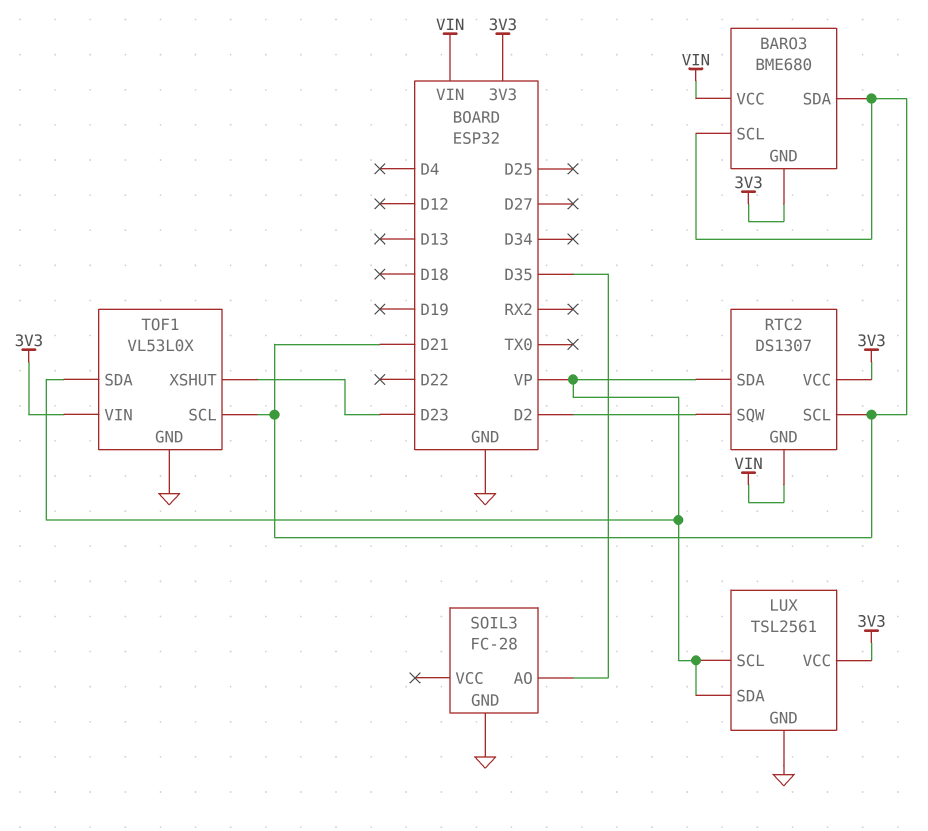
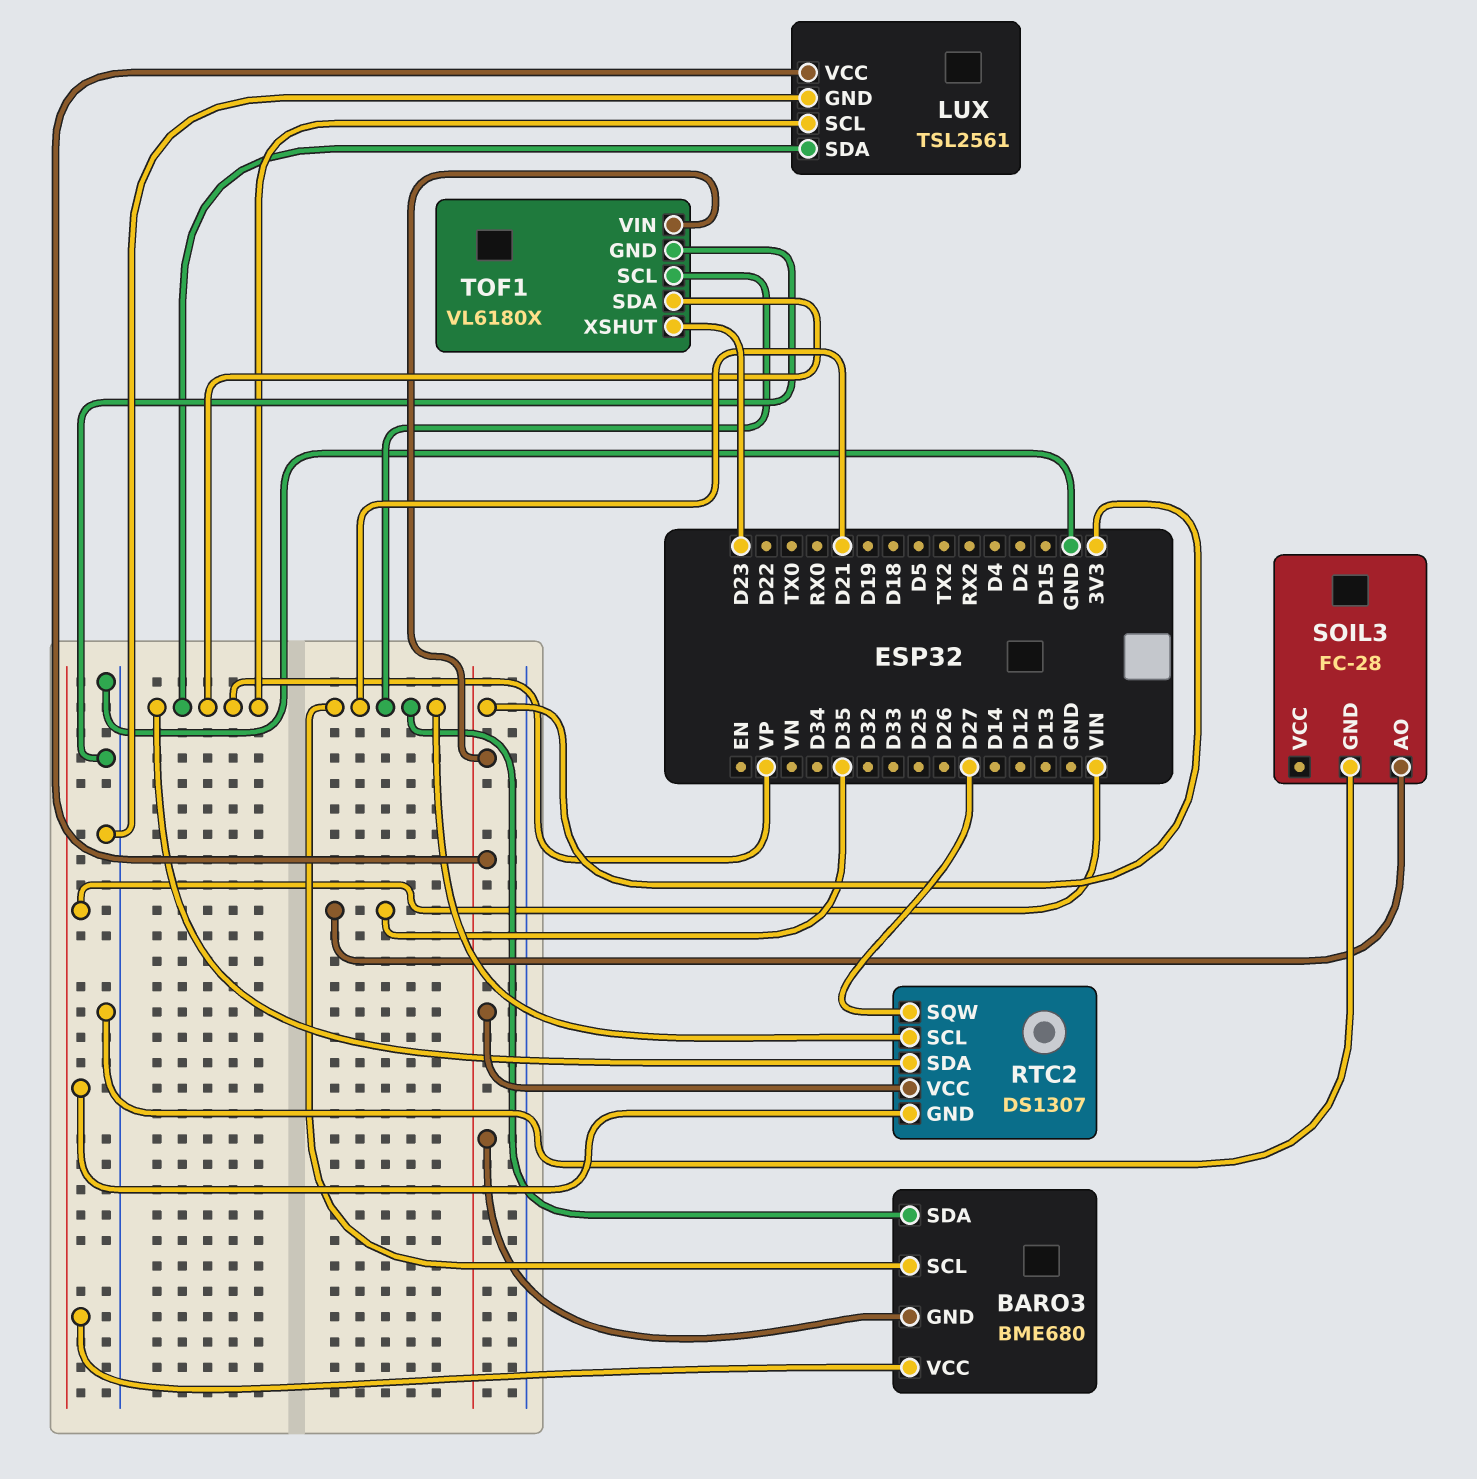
RTC2 pin SQW: D2 -> D27
TOF1: VL53L0X -> VL6180X

